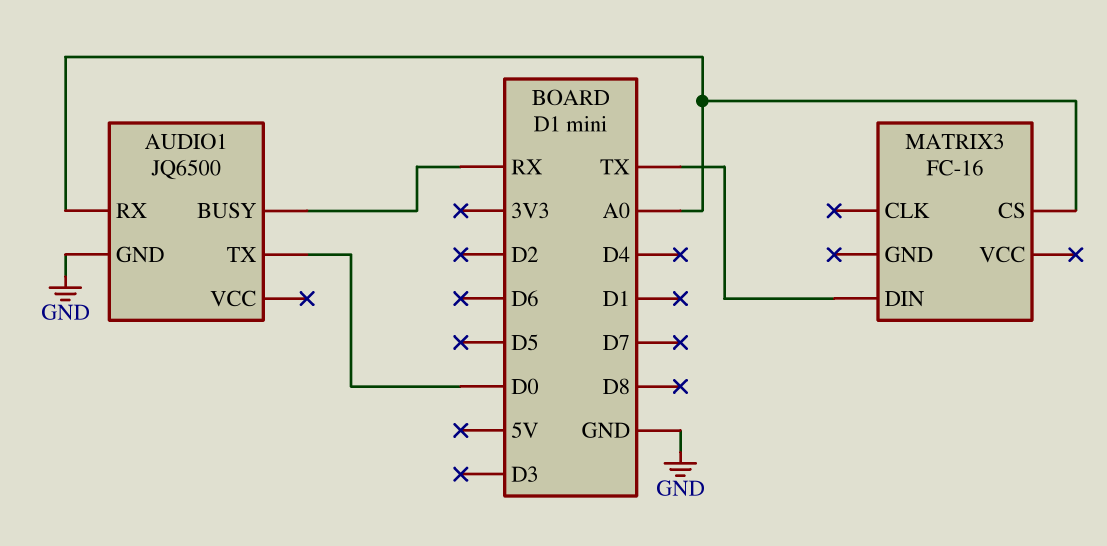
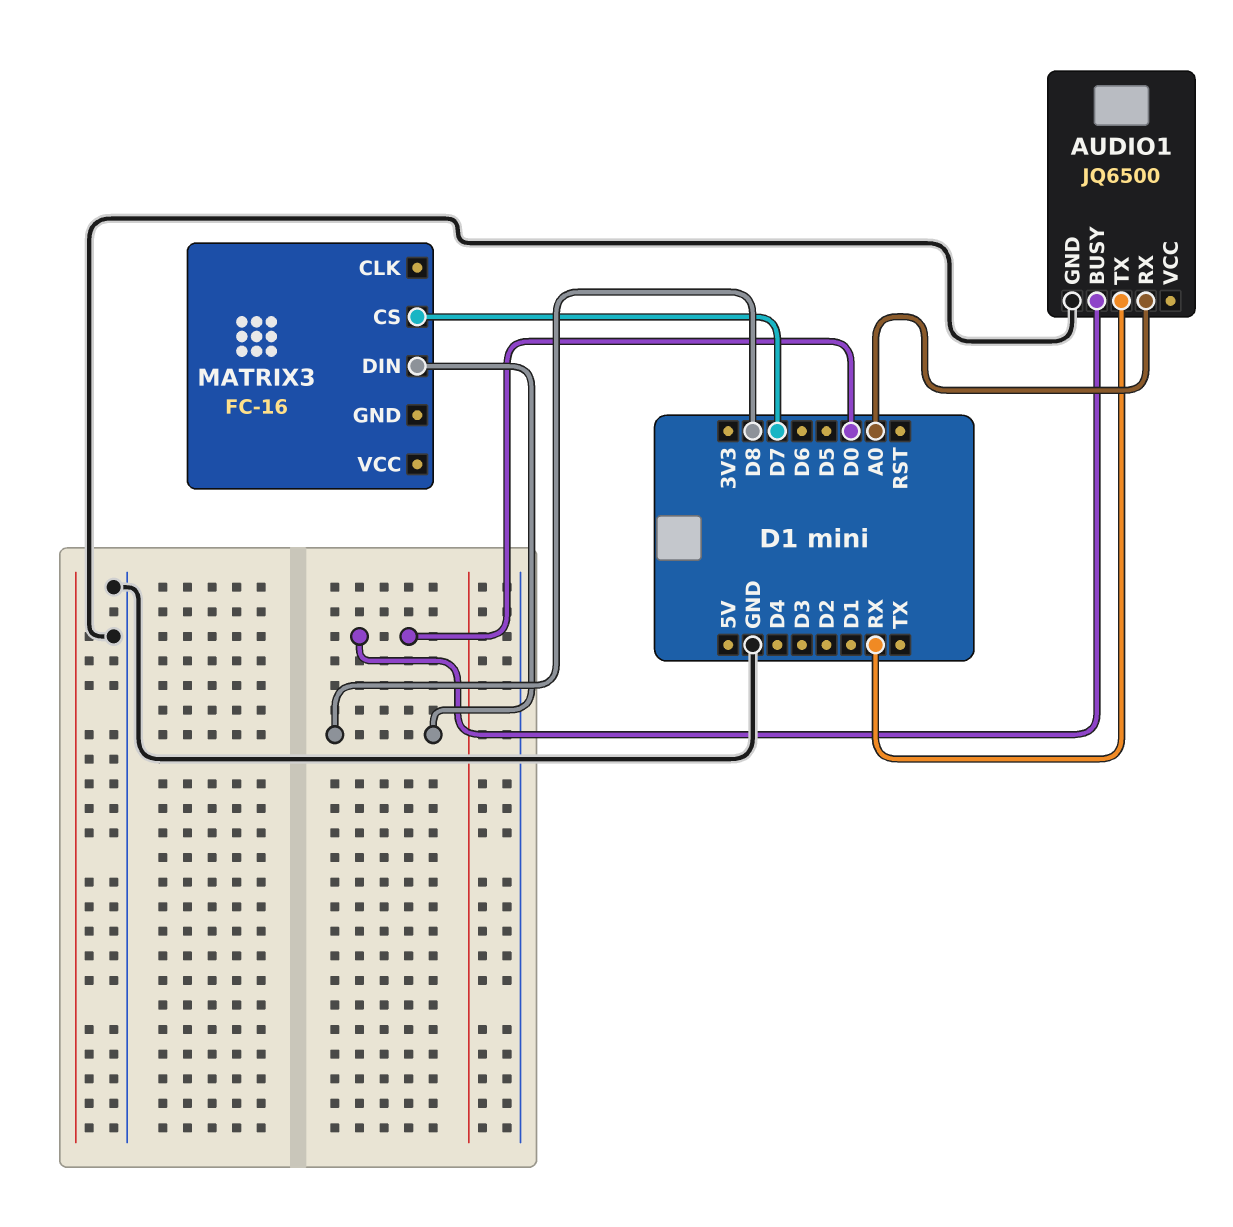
AUDIO1 pin BUSY: RX -> D0
AUDIO1 pin TX: D0 -> RX
MATRIX3 pin CS: A0 -> D7
MATRIX3 pin DIN: TX -> D8

